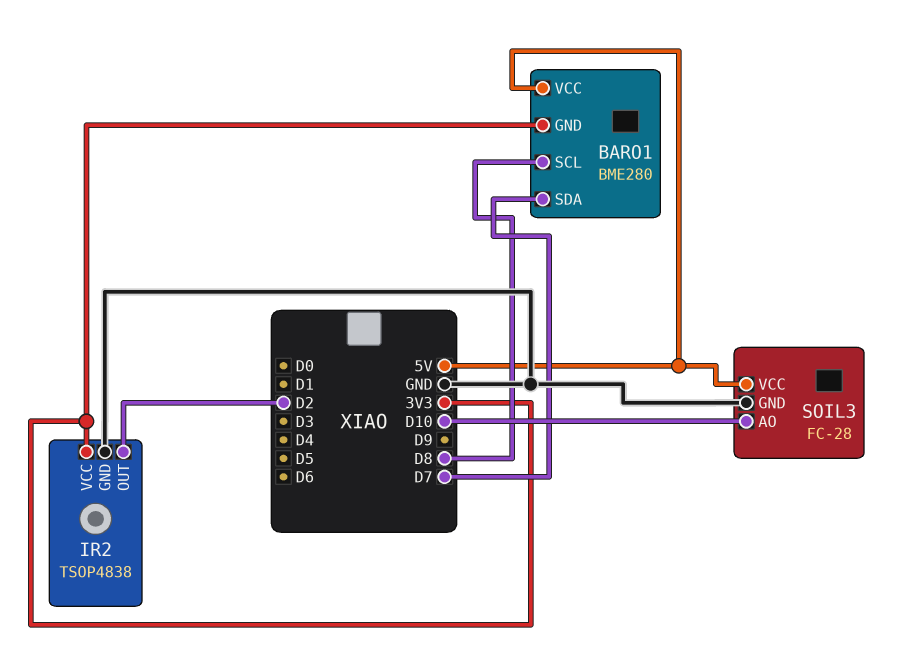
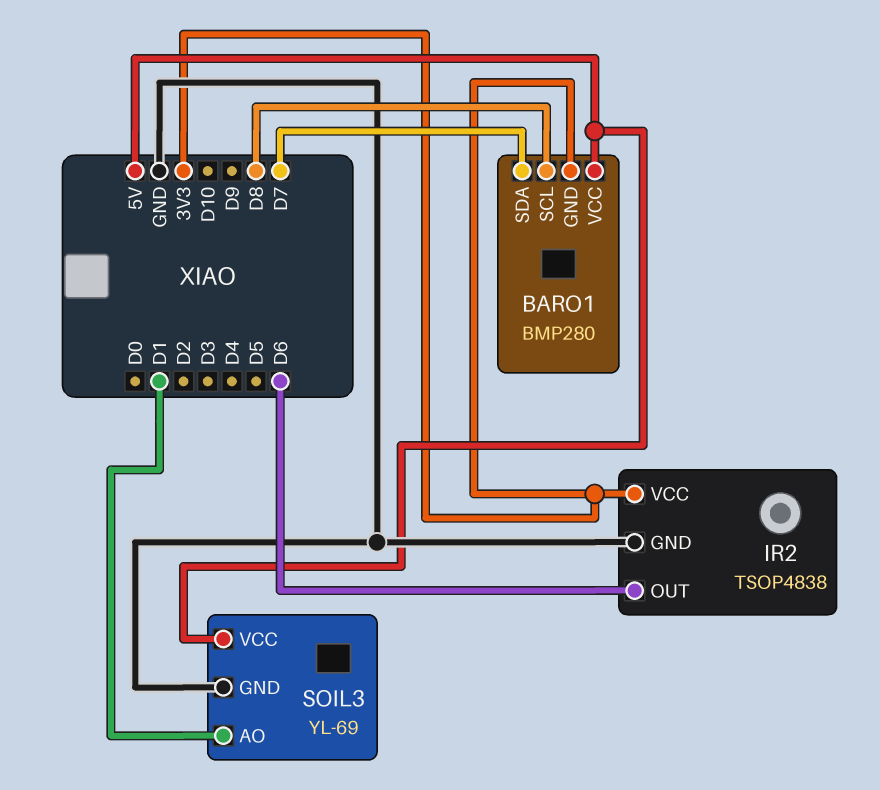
BARO1: BME280 -> BMP280
IR2 pin OUT: D2 -> D6
SOIL3: FC-28 -> YL-69
SOIL3 pin AO: D10 -> D1

